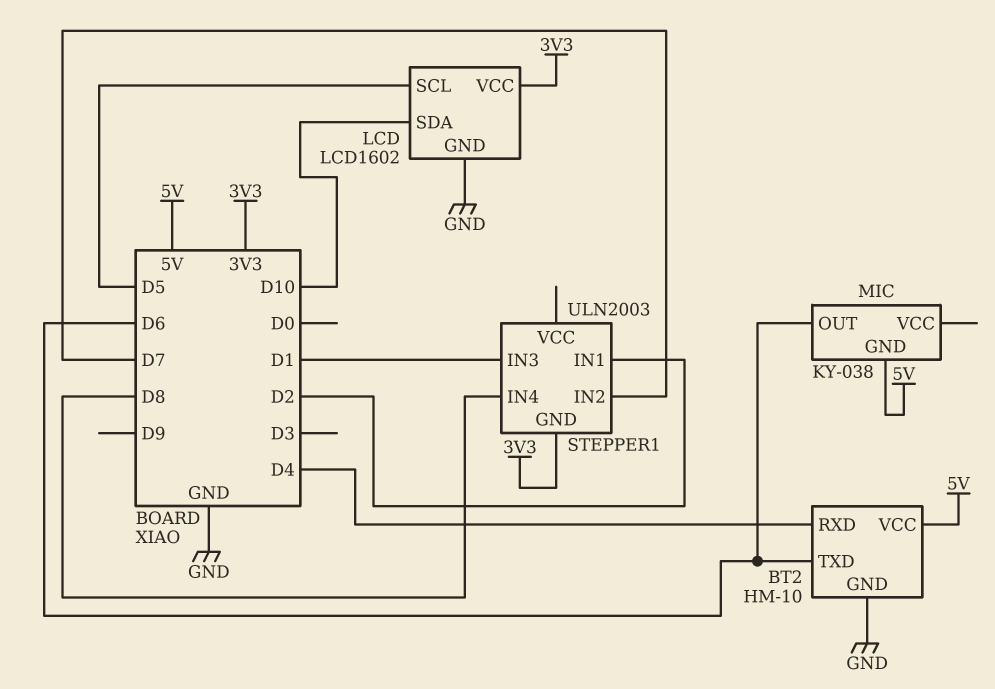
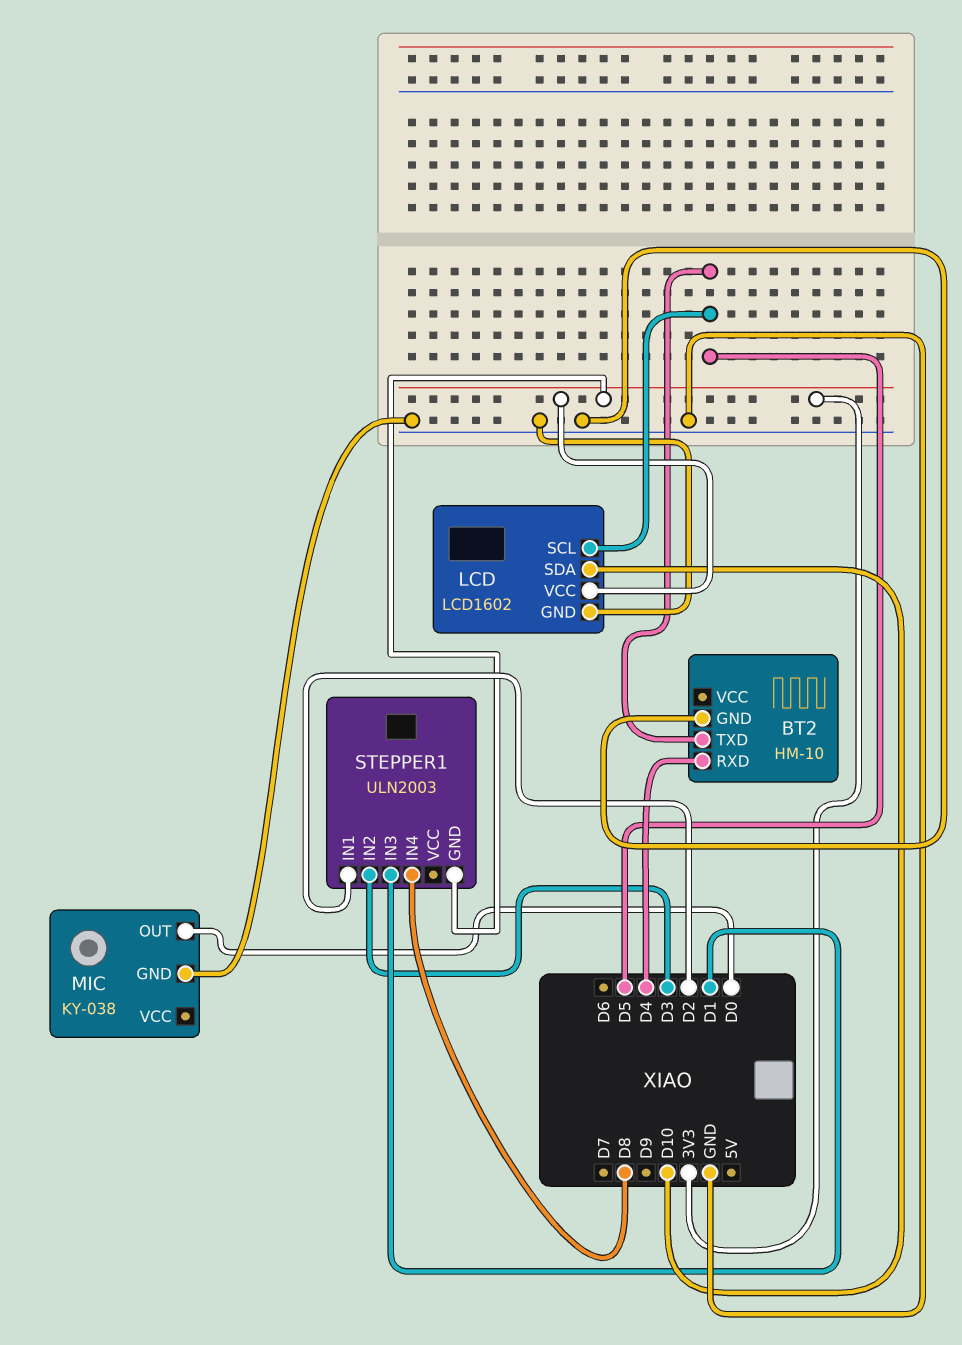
BT2 pin TXD: D6 -> D5
BT2 pin VCC: 5V -> none
MIC pin GND: 5V -> GND
MIC pin OUT: D6 -> D0
STEPPER1 pin IN2: D7 -> D3

